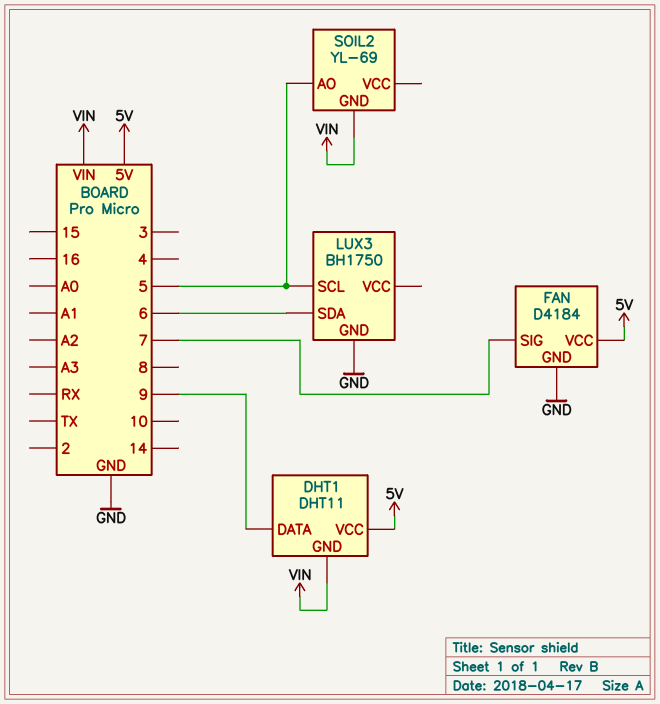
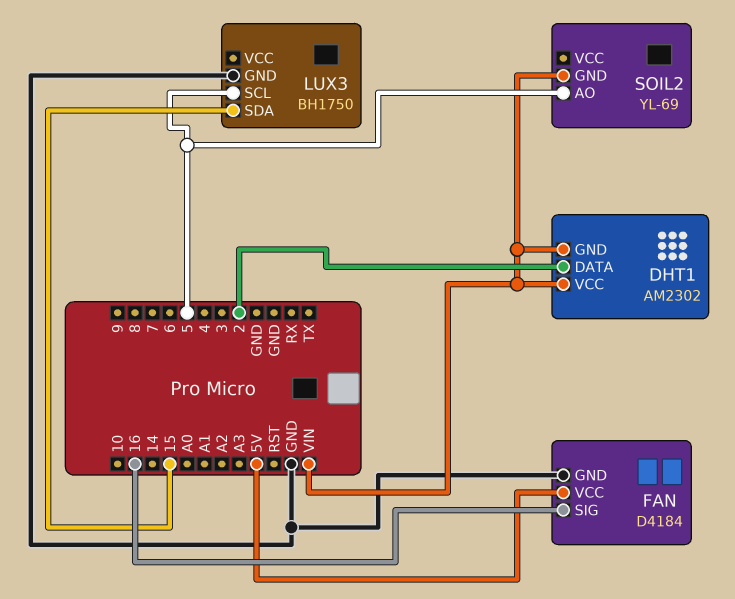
DHT1: DHT11 -> AM2302
DHT1 pin DATA: 9 -> 2
DHT1 pin VCC: 5V -> VIN
FAN pin SIG: 7 -> 16
LUX3 pin SDA: 6 -> 15

